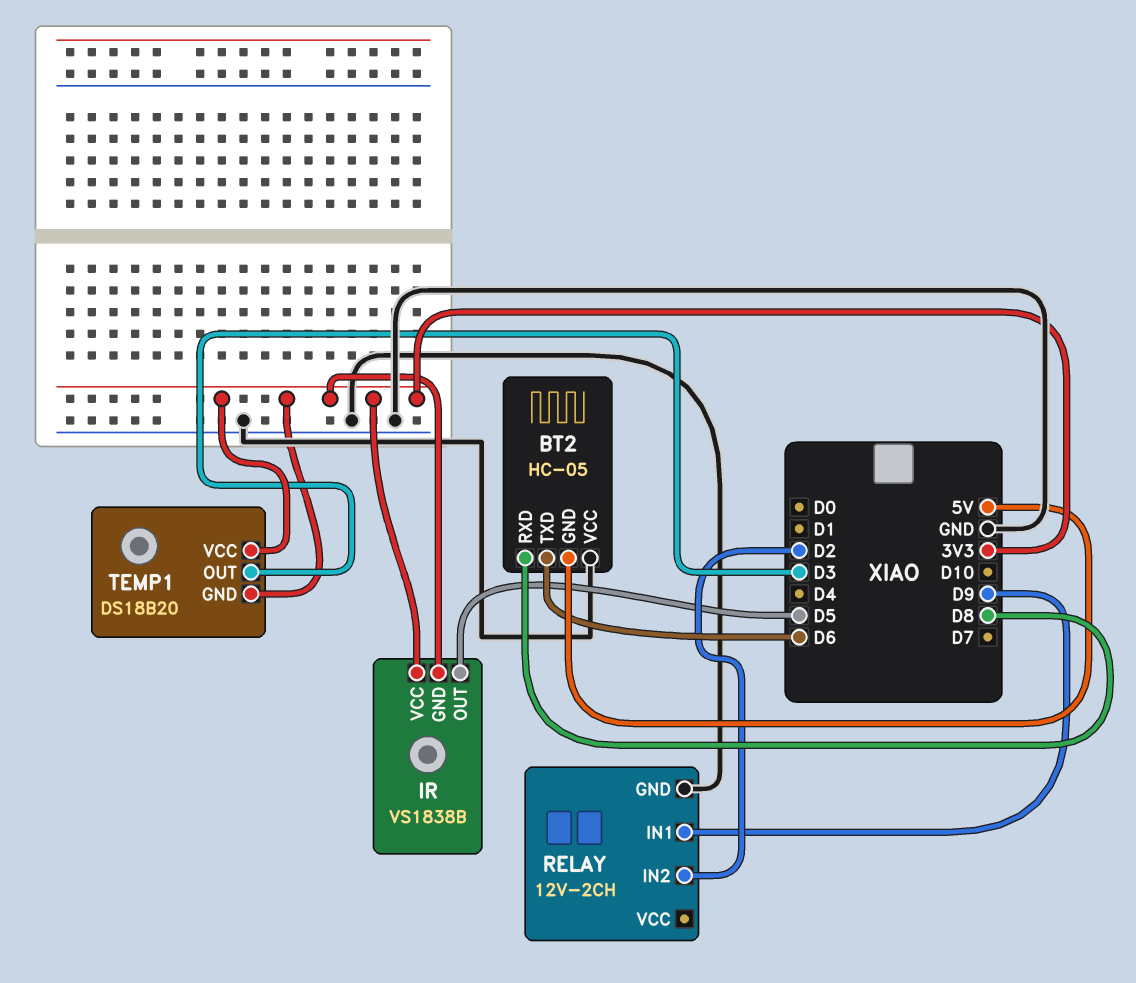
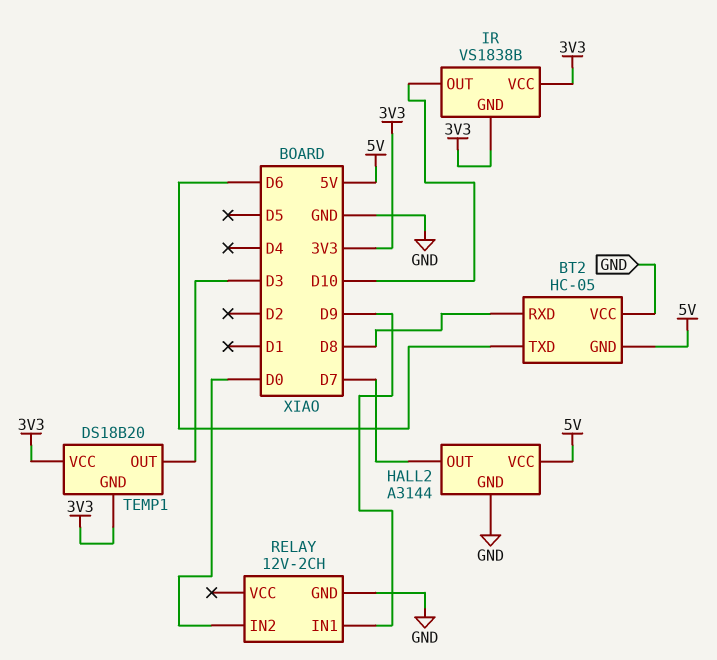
HALL2: none -> A3144
HALL2 pin GND: none -> GND
HALL2 pin OUT: none -> D7
HALL2 pin VCC: none -> 5V
IR pin OUT: D5 -> D10
RELAY pin IN2: D2 -> D0

